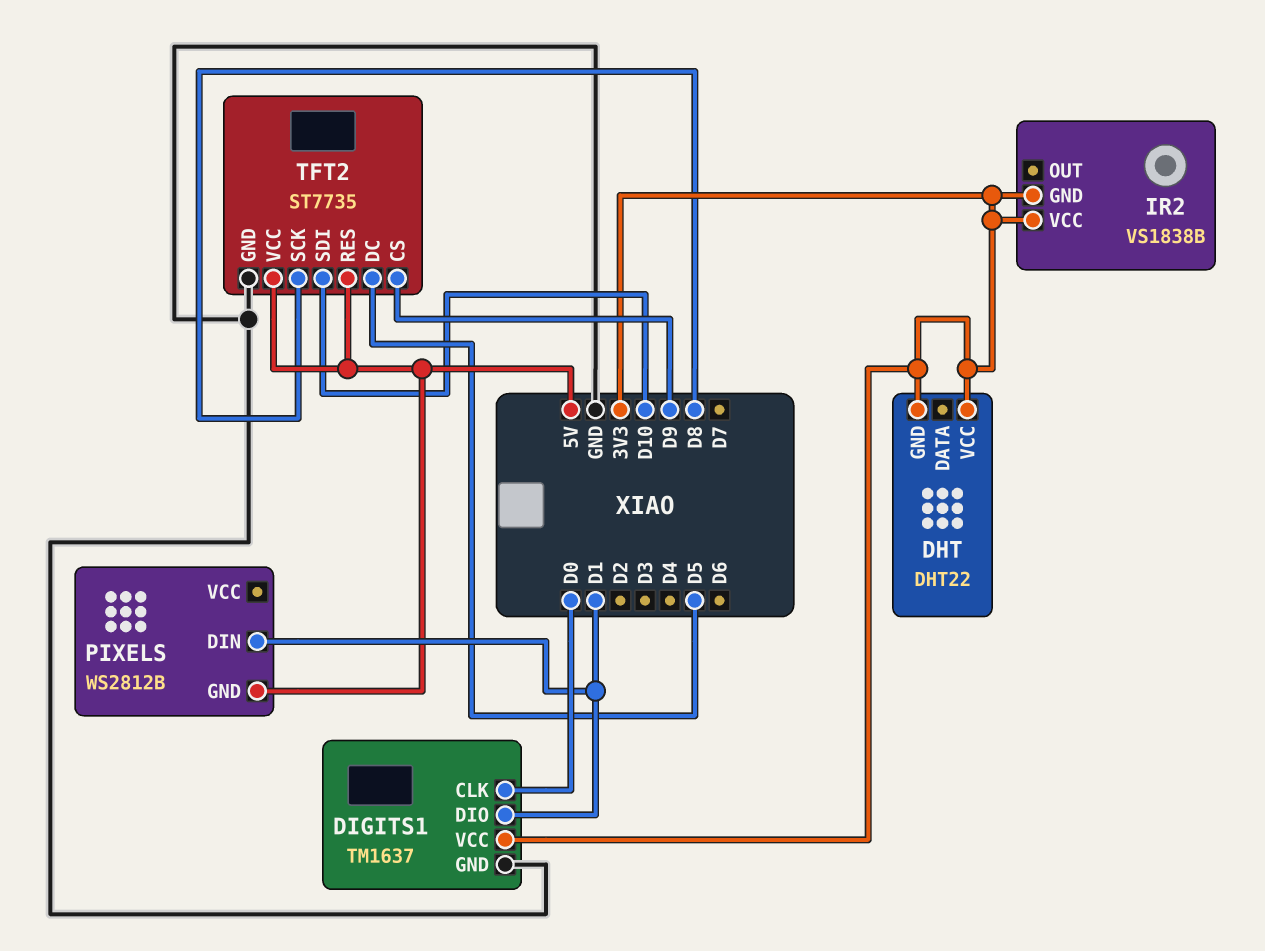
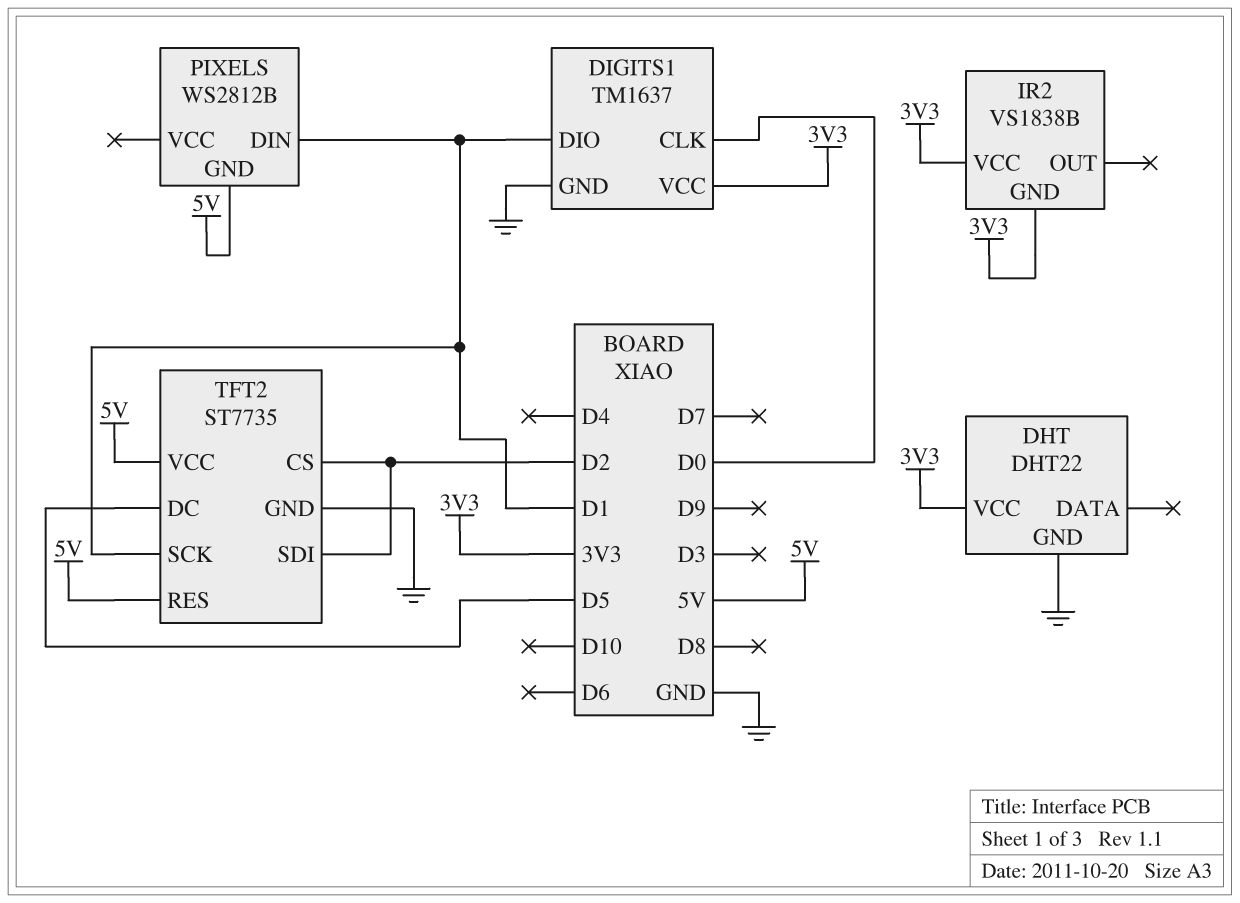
DHT pin GND: 3V3 -> GND
TFT2 pin CS: D9 -> D2
TFT2 pin SCK: D8 -> D1
TFT2 pin SDI: D10 -> D2

